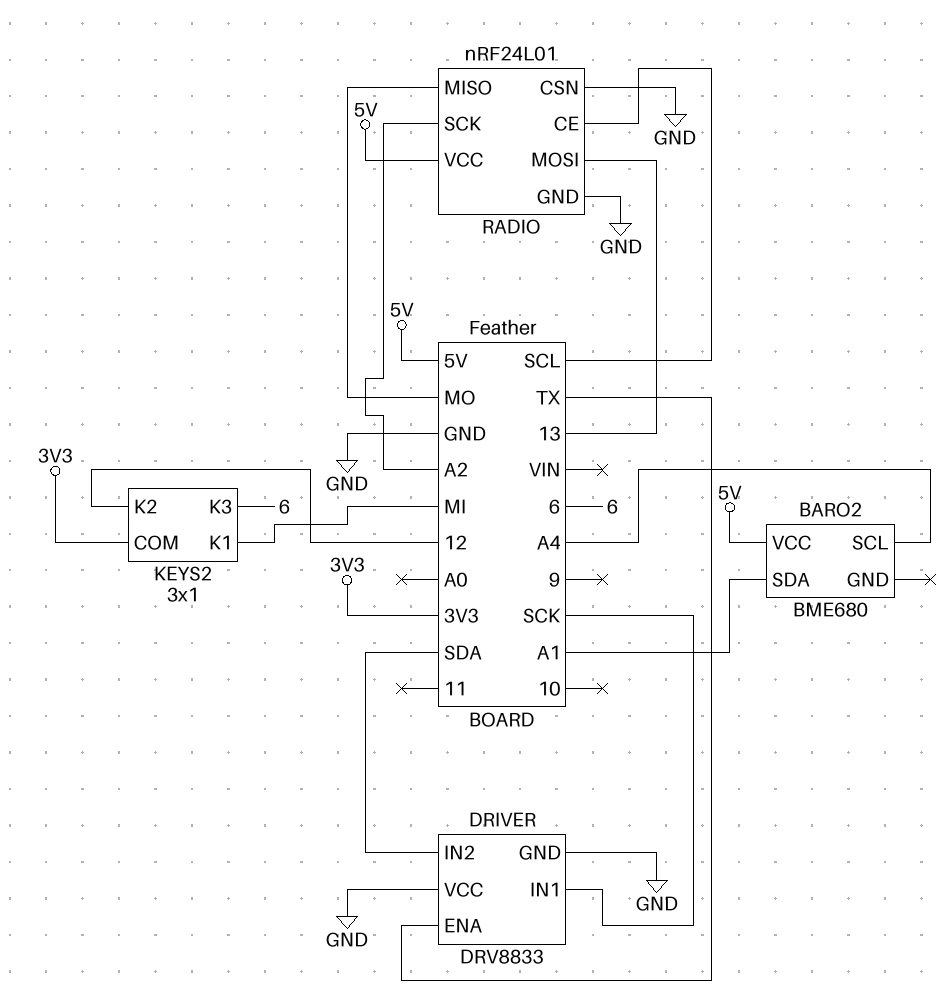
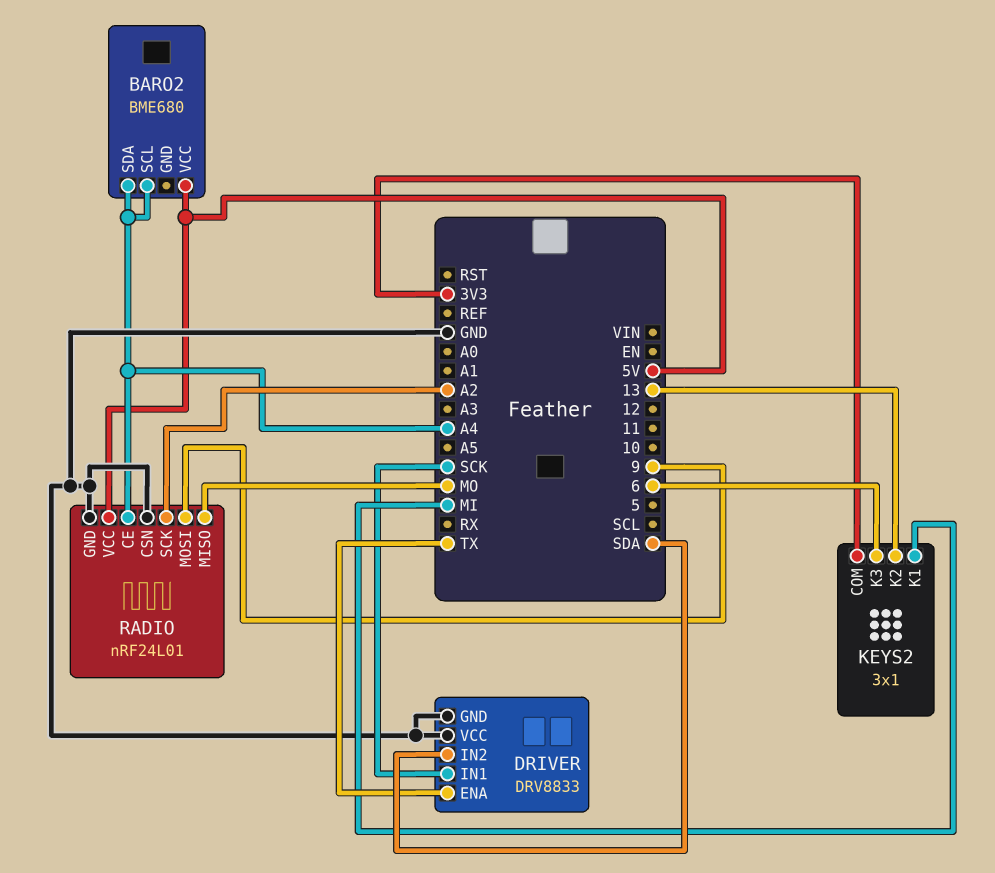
BARO2 pin SDA: A1 -> A4
KEYS2 pin K2: 12 -> 13
RADIO pin CE: SCL -> A4
RADIO pin MOSI: 13 -> 9

